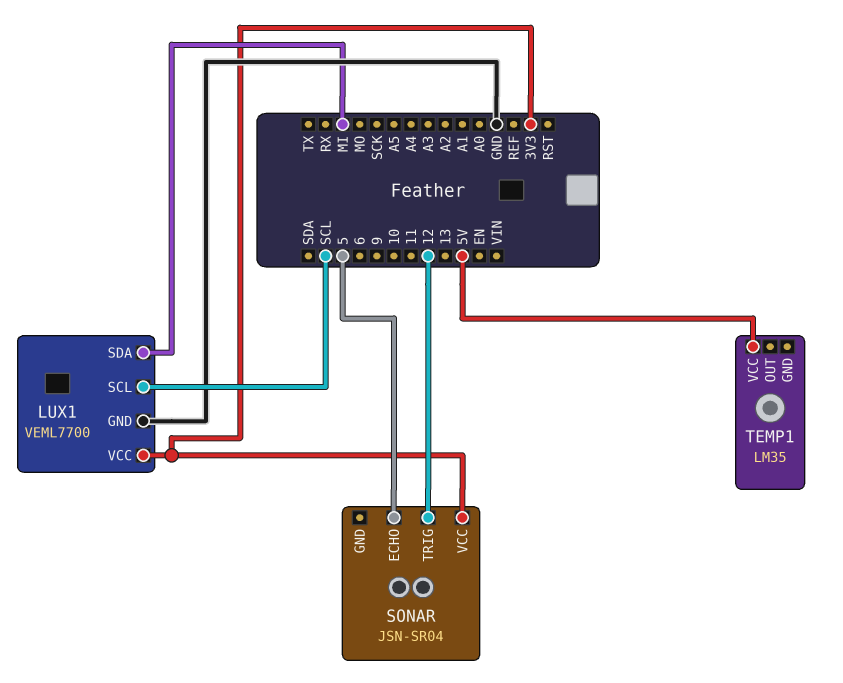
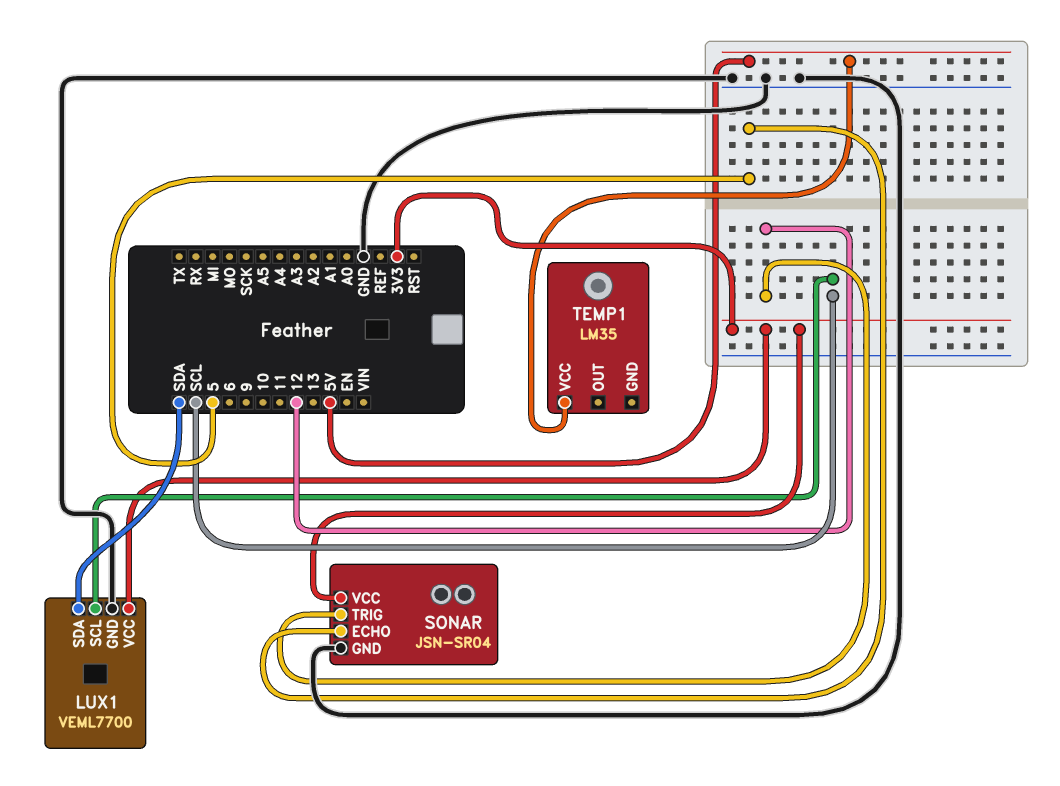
LUX1 pin SDA: MI -> SDA
SONAR pin GND: none -> GND

